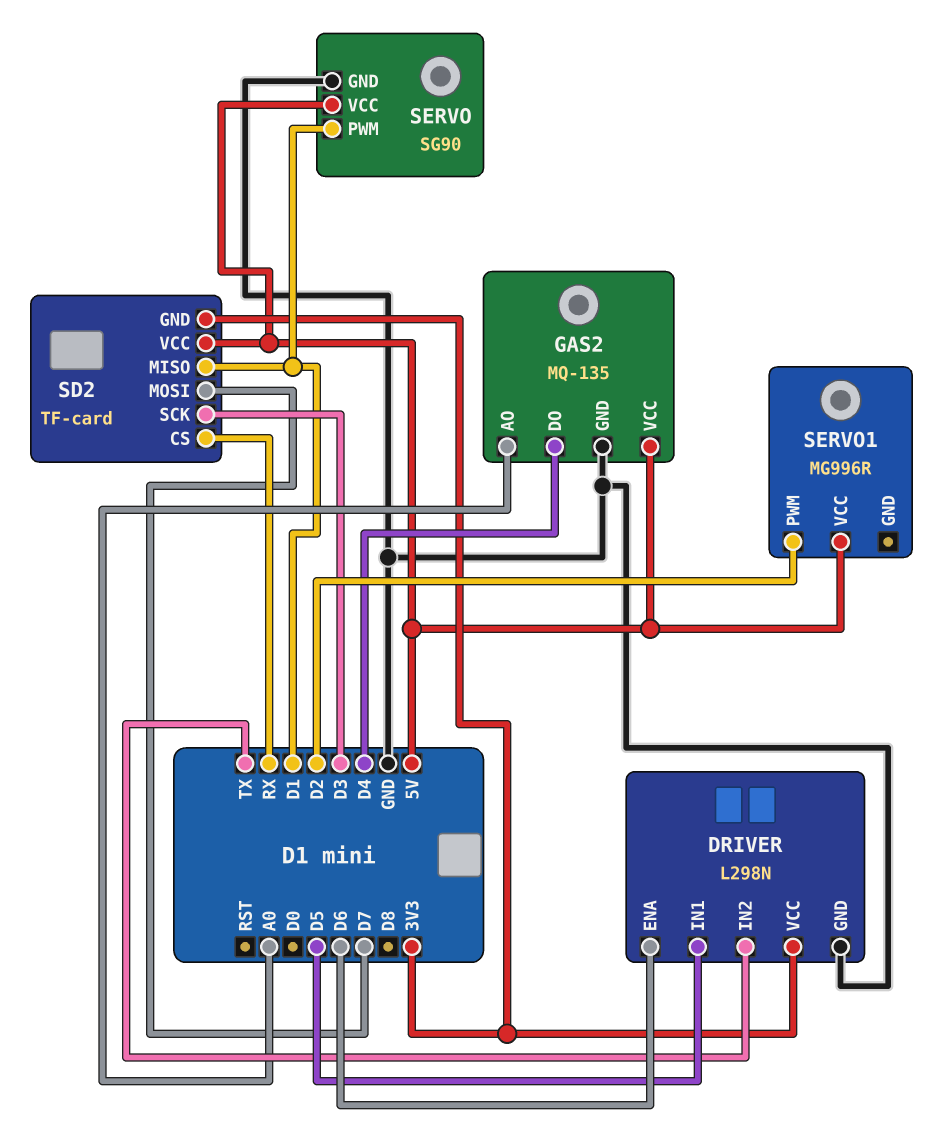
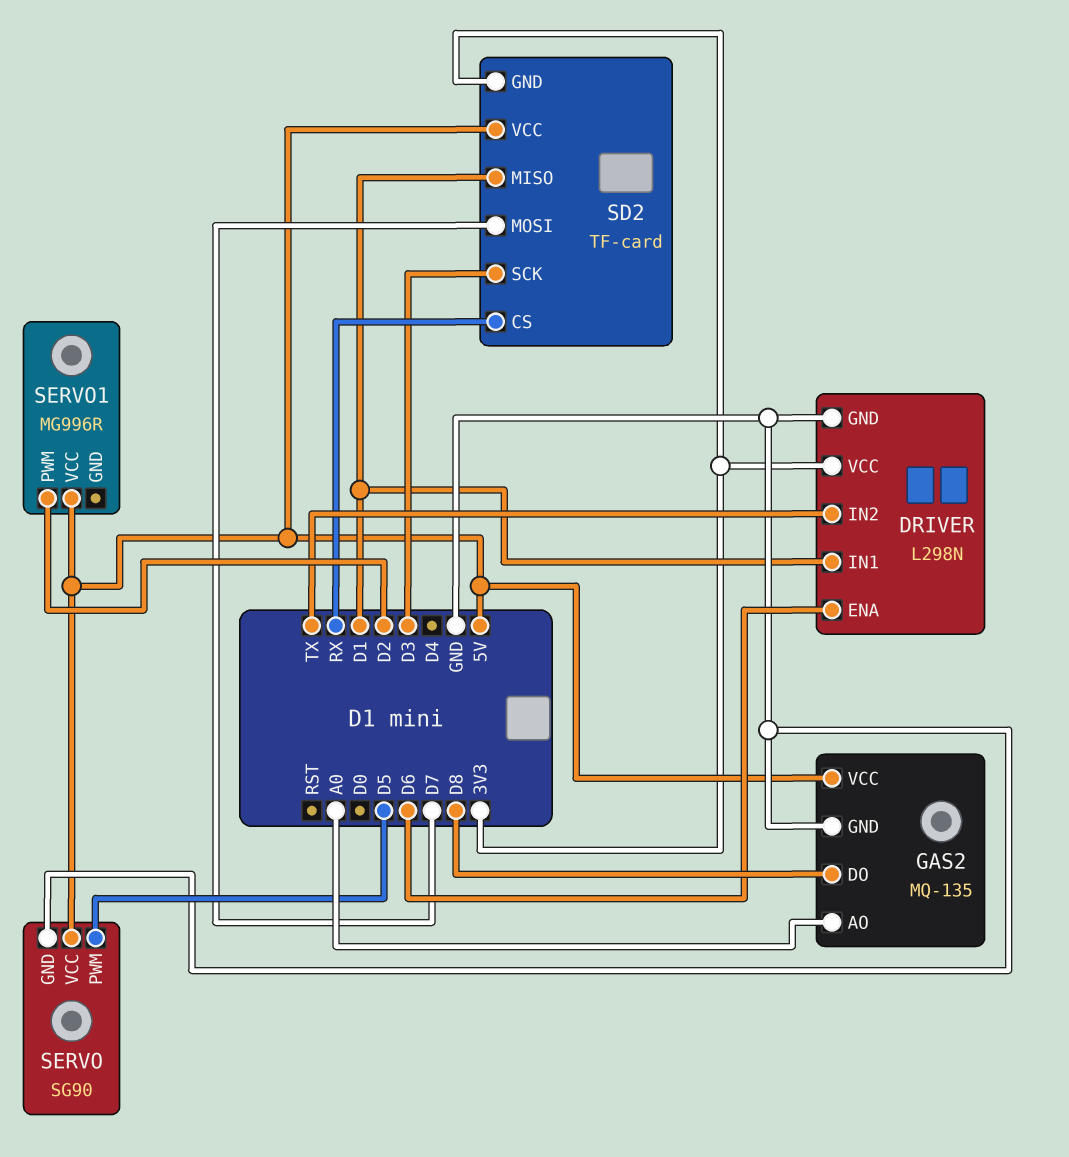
DRIVER pin IN1: D5 -> D1
GAS2 pin DO: D4 -> D8
SERVO pin PWM: D1 -> D5

